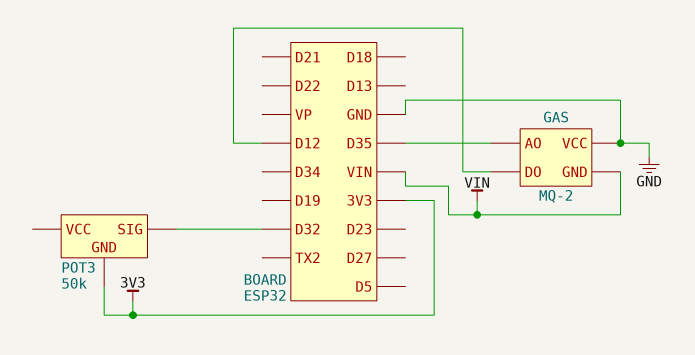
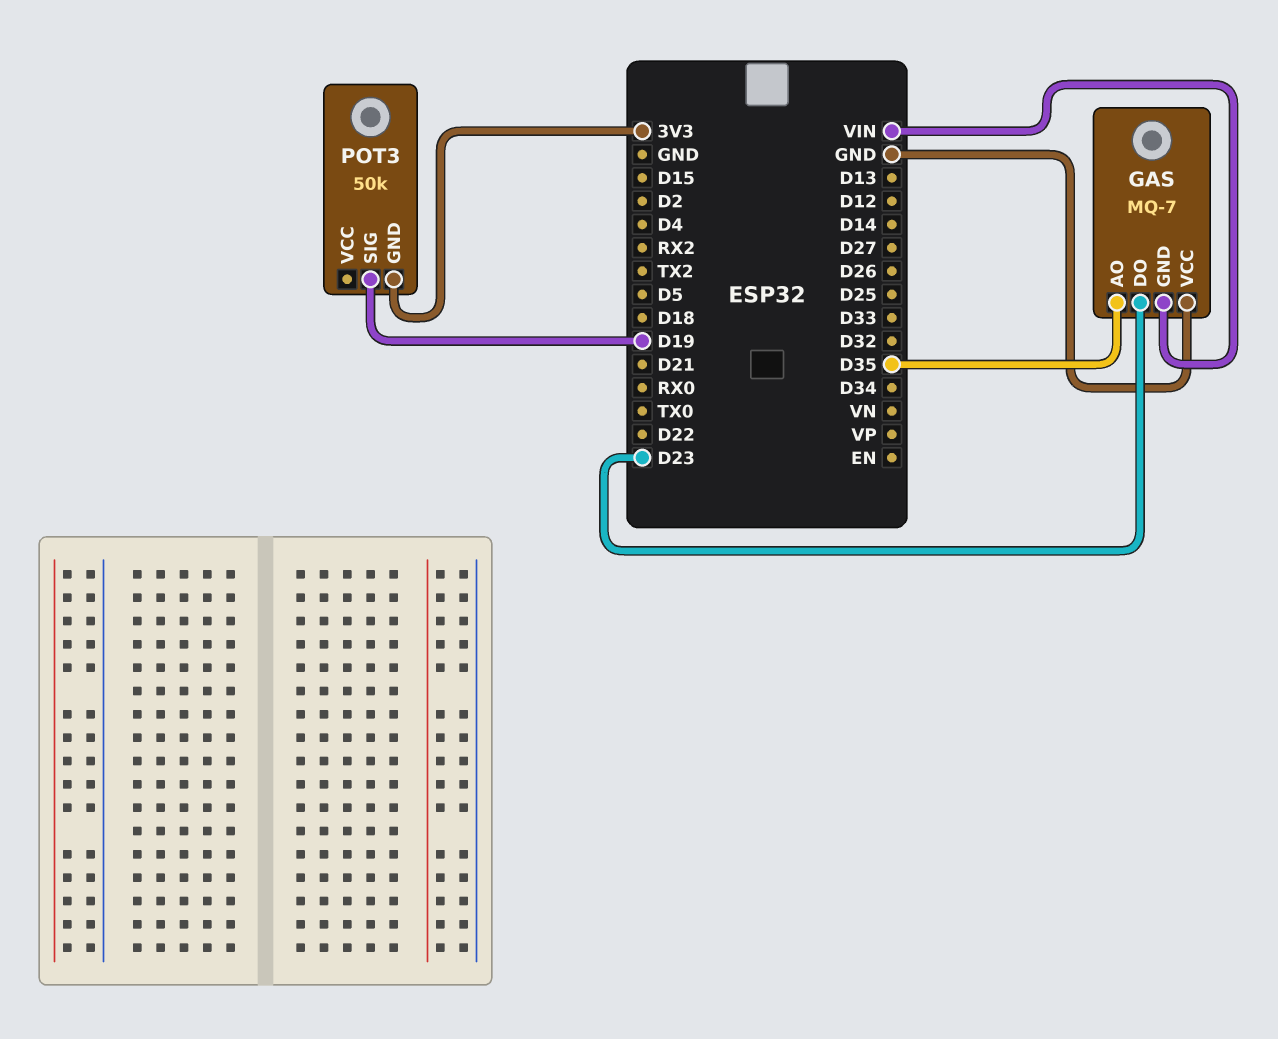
GAS: MQ-2 -> MQ-7
GAS pin DO: D12 -> D23
POT3 pin SIG: D32 -> D19

